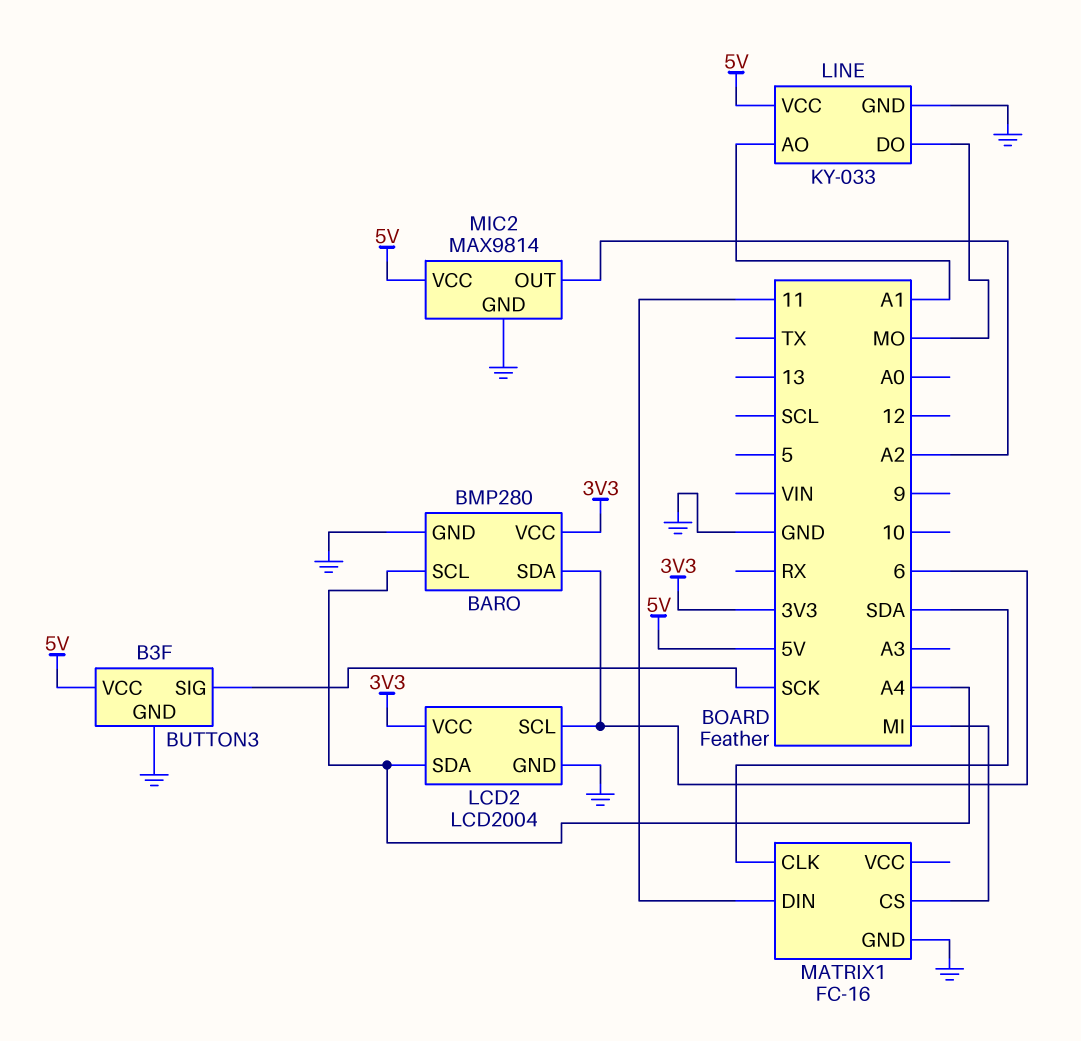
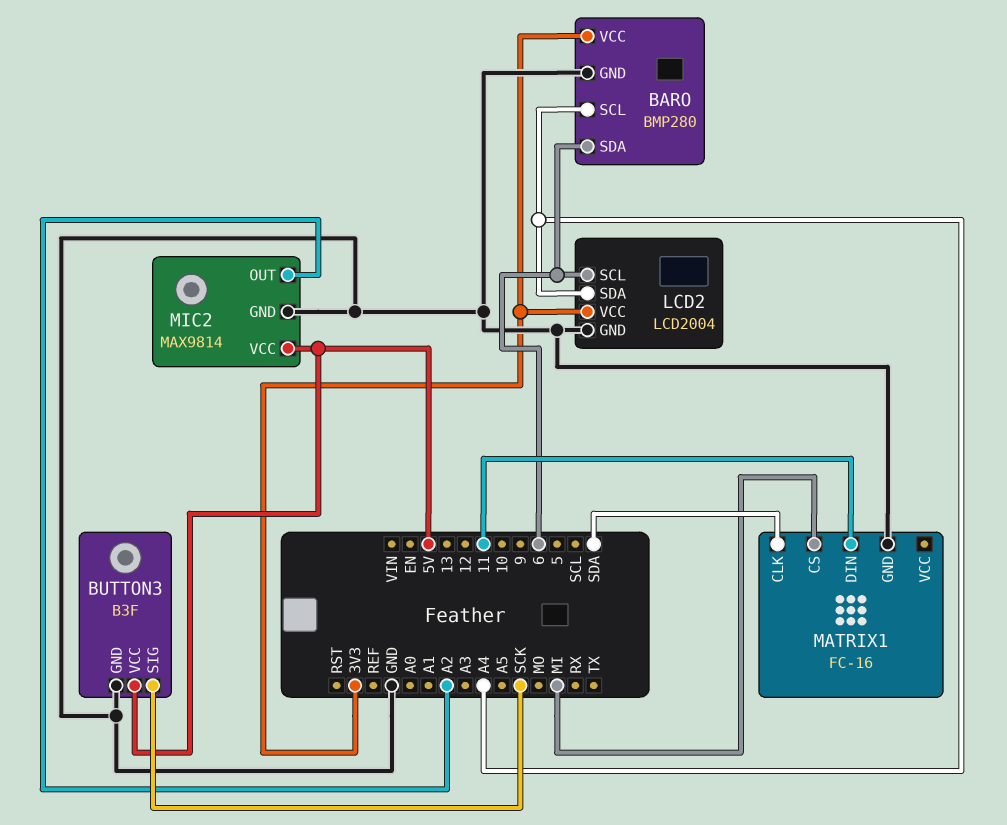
LINE: KY-033 -> none
LINE pin AO: A1 -> none
LINE pin DO: MO -> none
LINE pin GND: GND -> none
LINE pin VCC: 5V -> none

